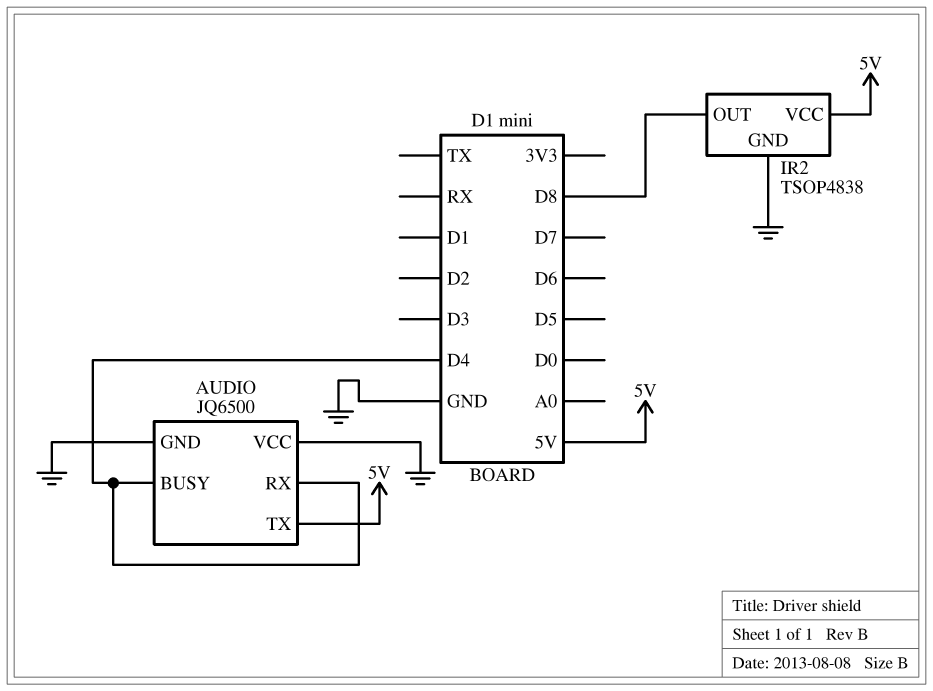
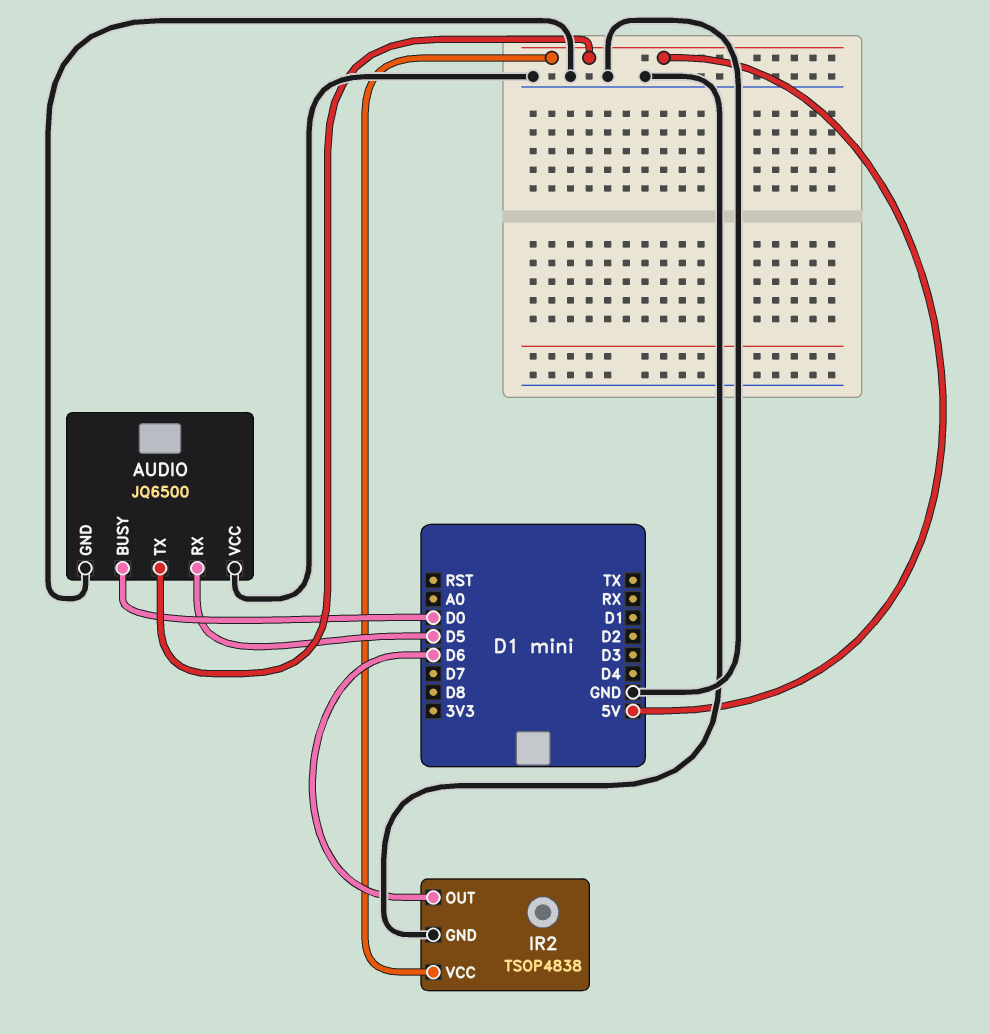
AUDIO pin BUSY: D4 -> D0
AUDIO pin RX: D4 -> D5
IR2 pin OUT: D8 -> D6

